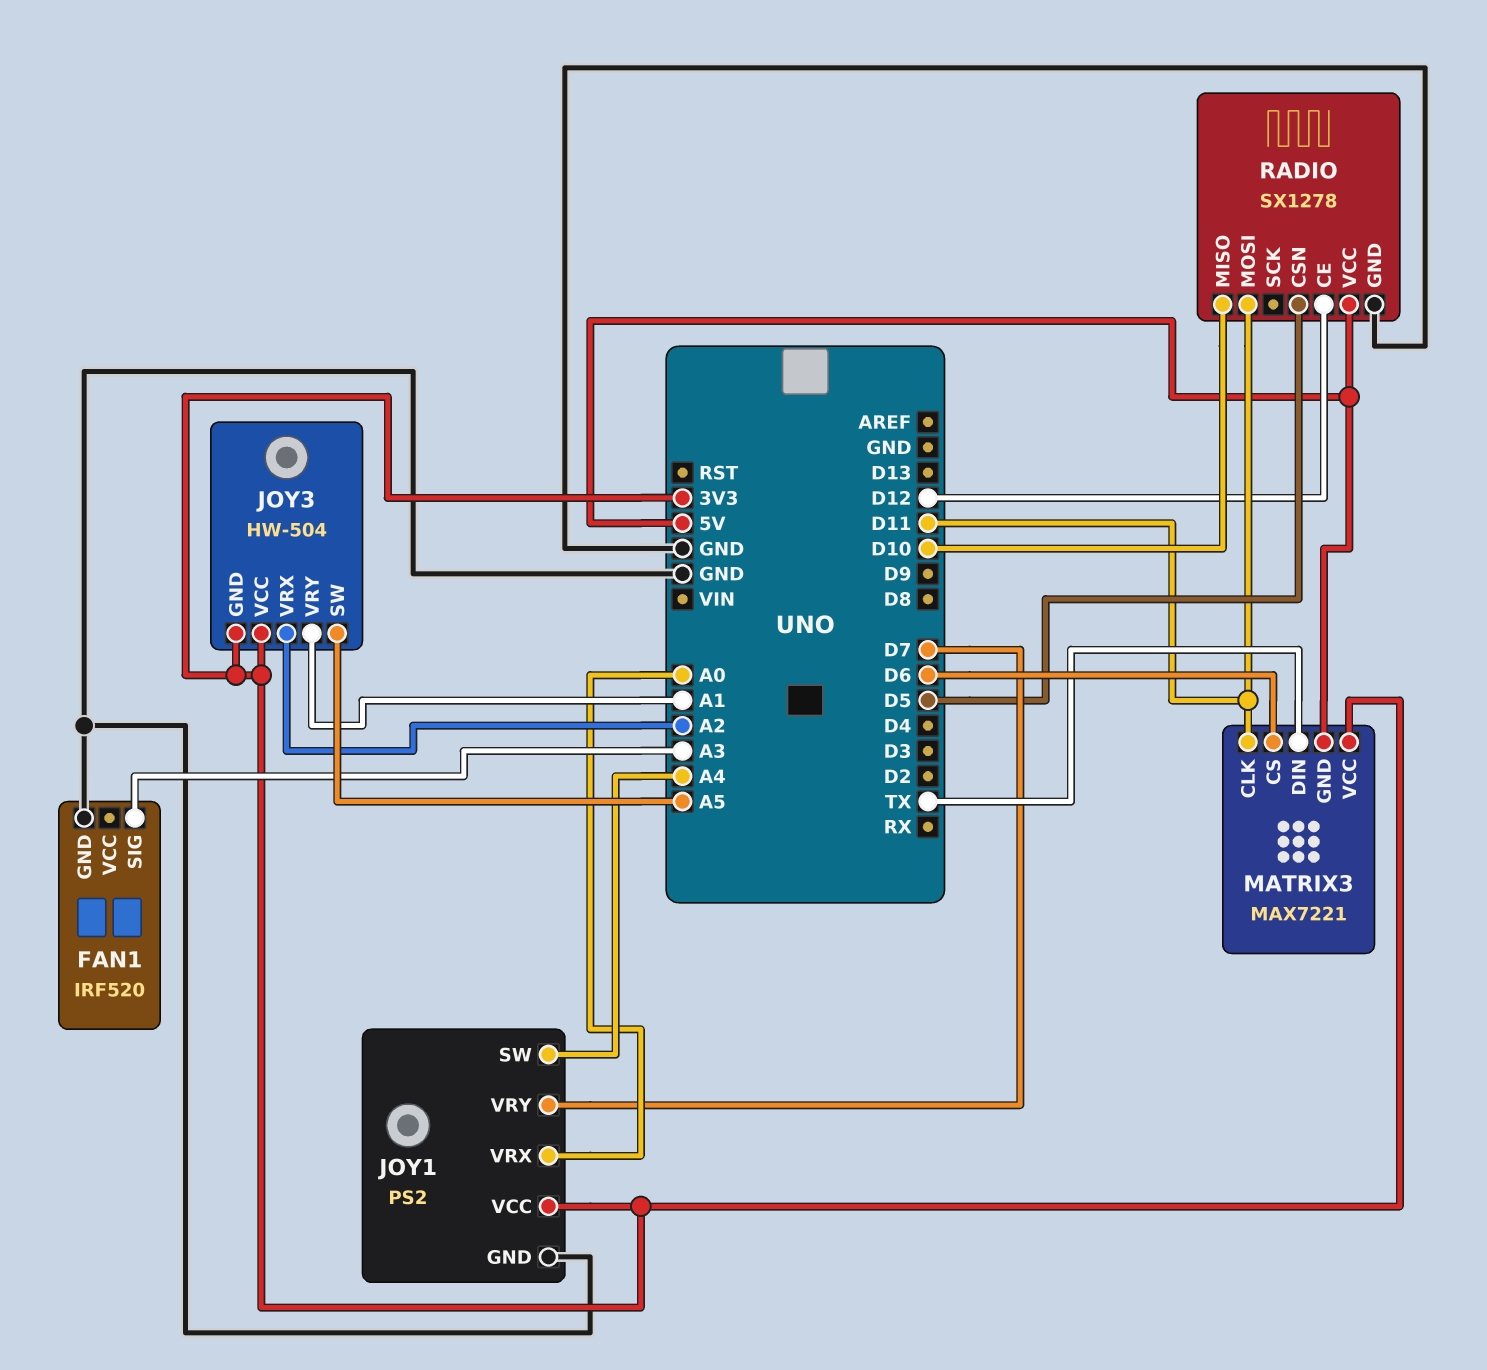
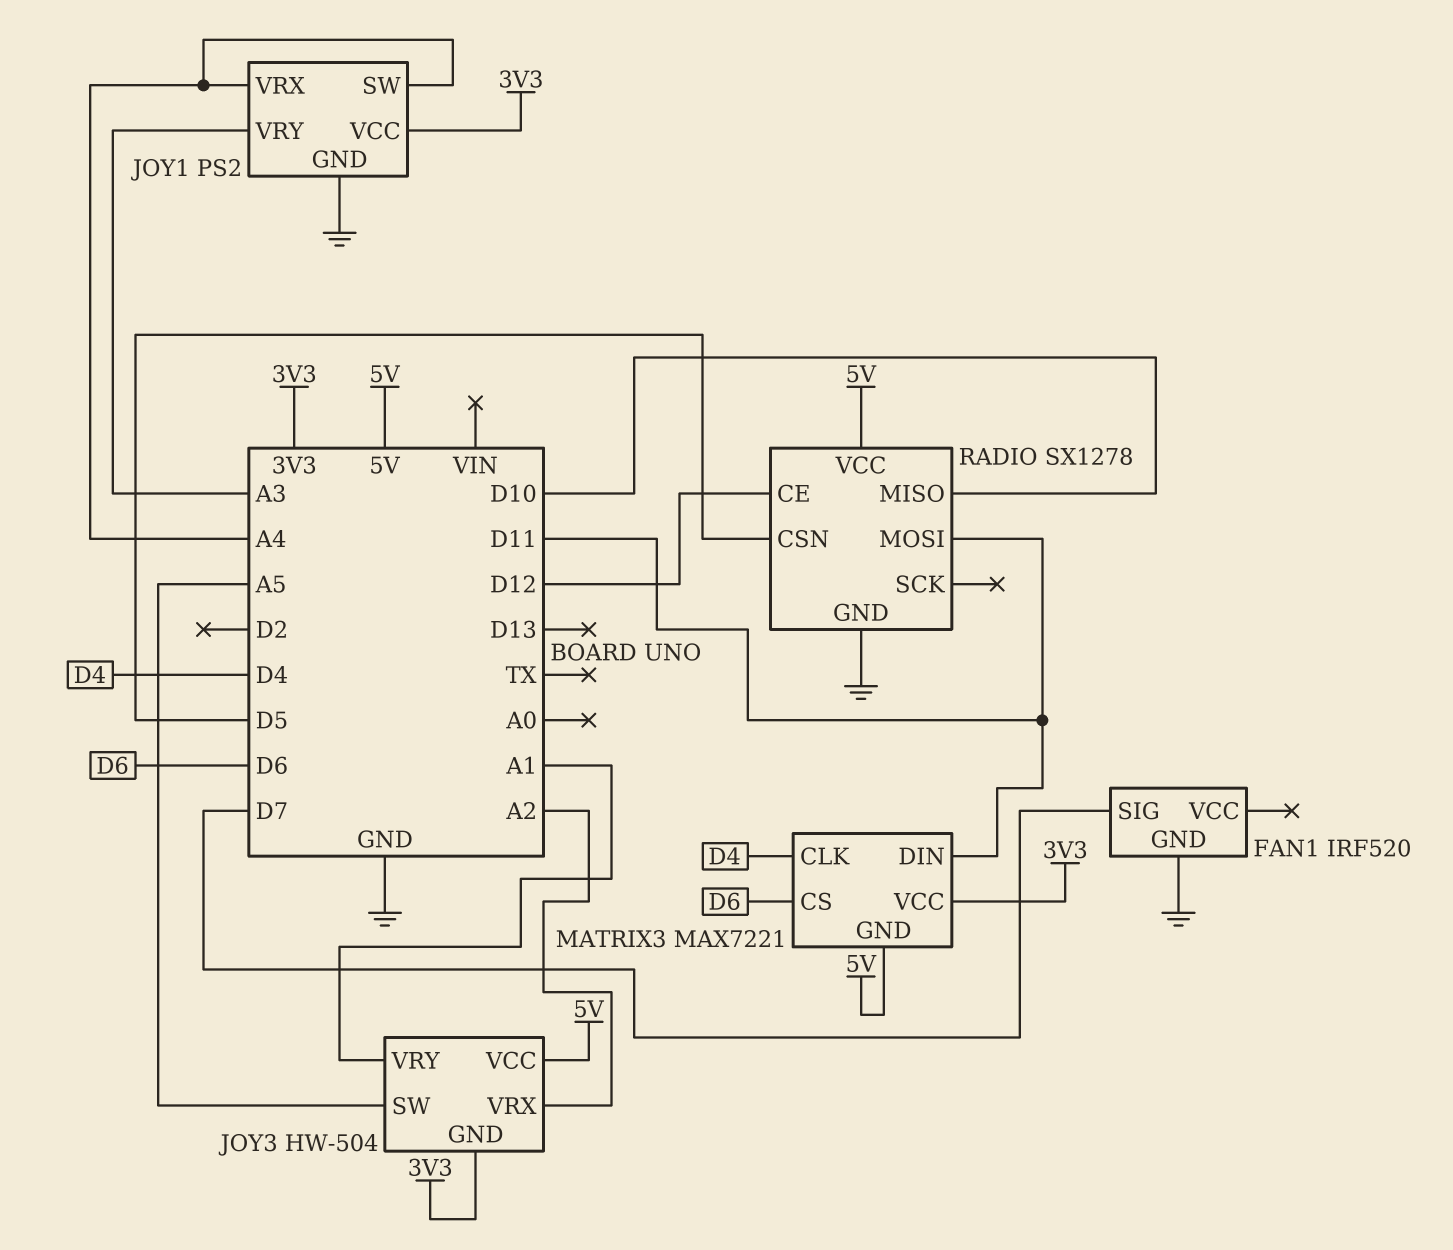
FAN1 pin SIG: A3 -> D7
JOY1 pin VRX: A0 -> A4
JOY1 pin VRY: D7 -> A3
JOY3 pin VCC: 3V3 -> 5V
MATRIX3 pin CLK: D11 -> D4
MATRIX3 pin DIN: TX -> D11

